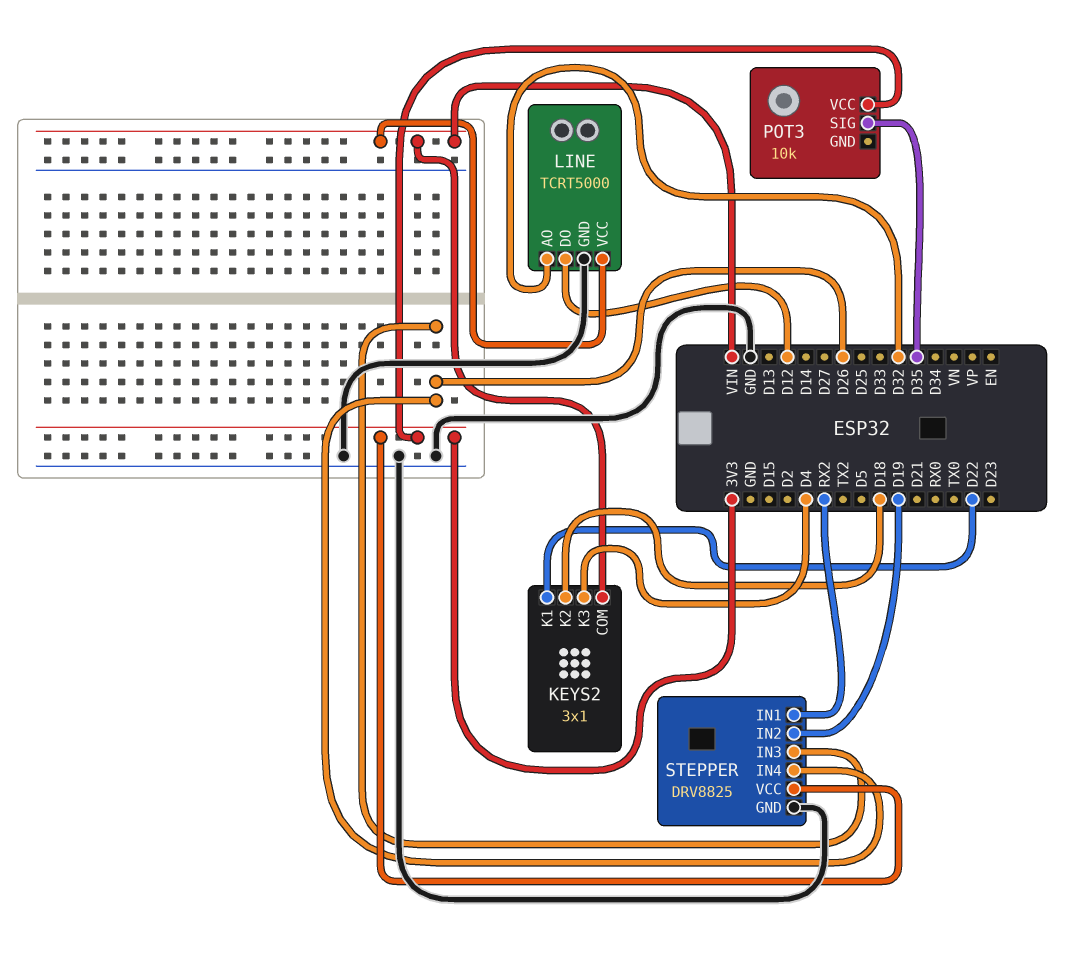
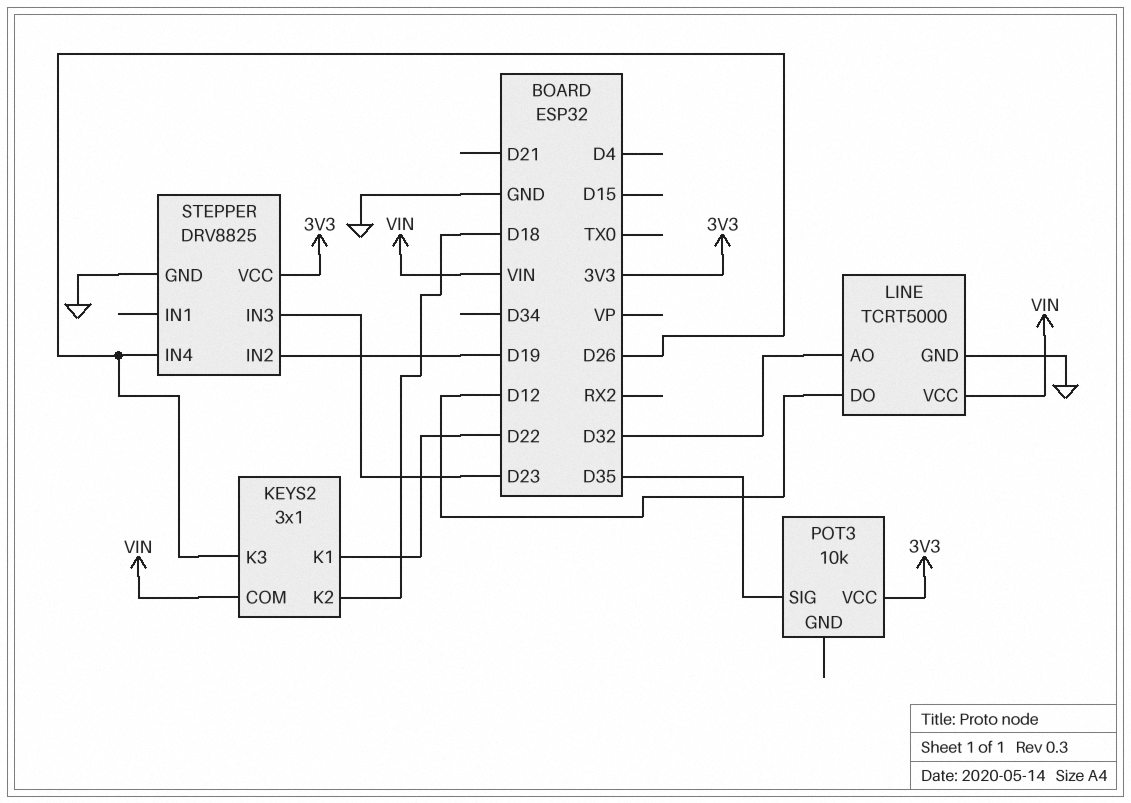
KEYS2 pin K3: D4 -> D26
STEPPER pin IN1: RX2 -> none
STEPPER pin IN3: D26 -> D23

